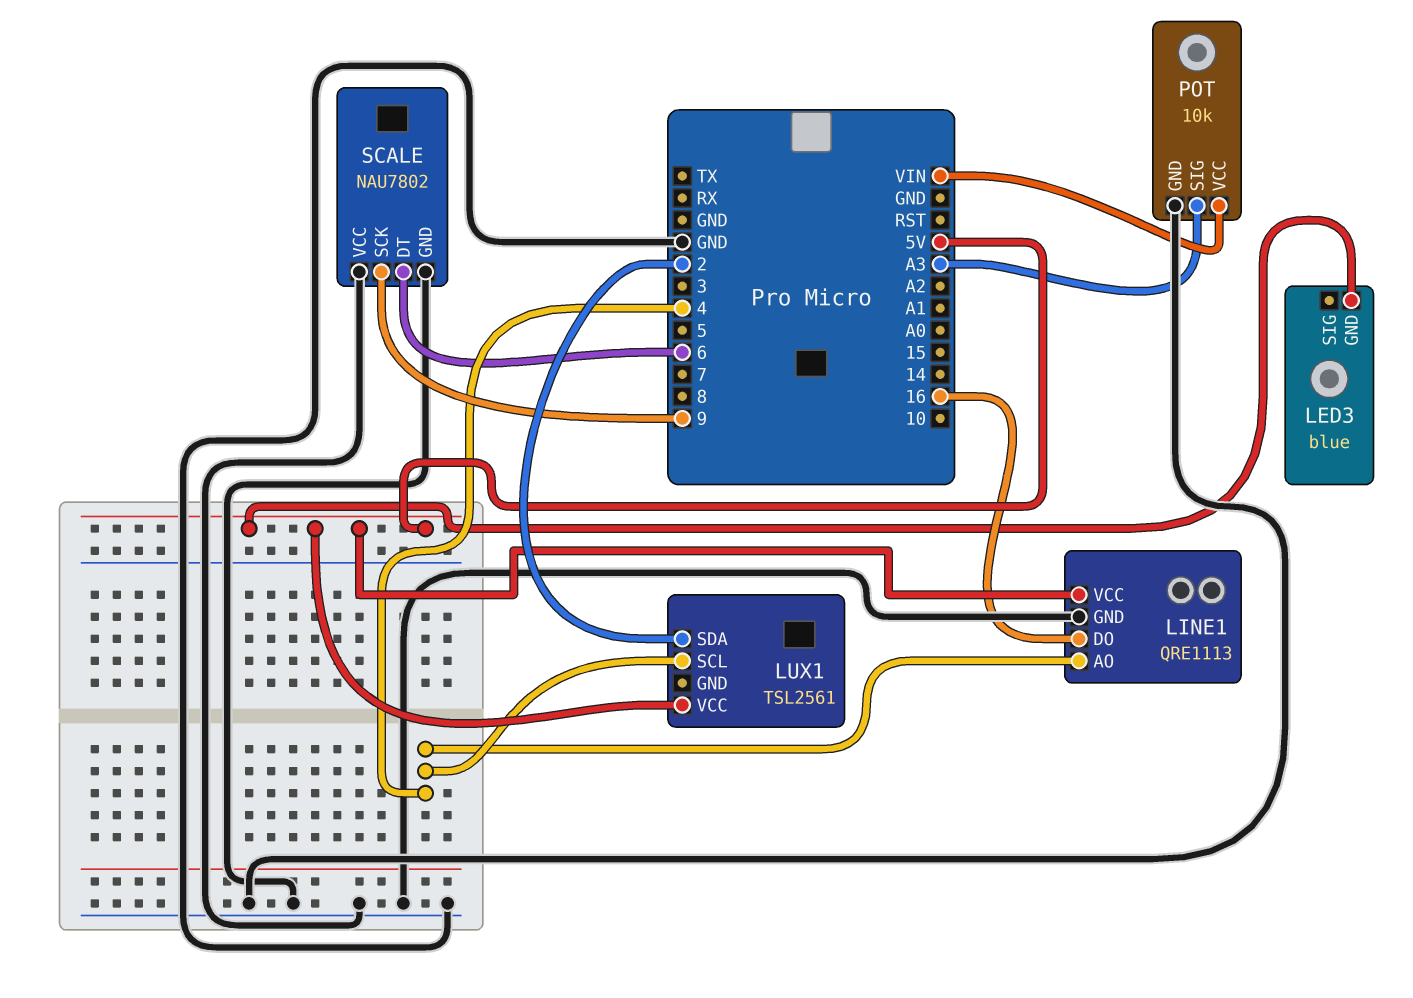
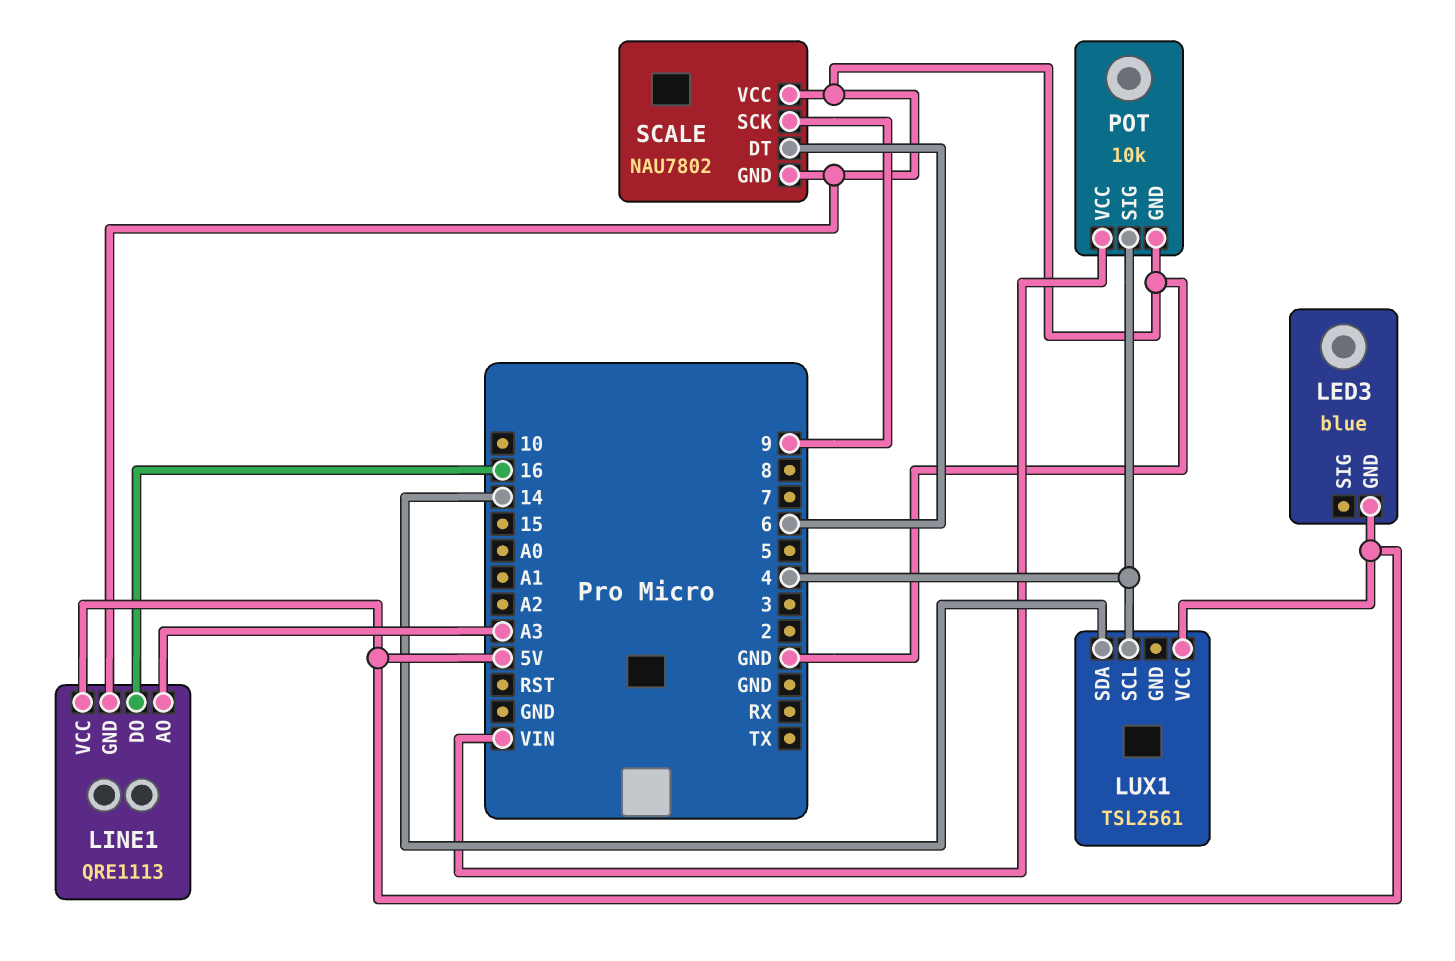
LINE1 pin AO: 4 -> A3
LUX1 pin SDA: 2 -> 14
POT pin SIG: A3 -> 4

